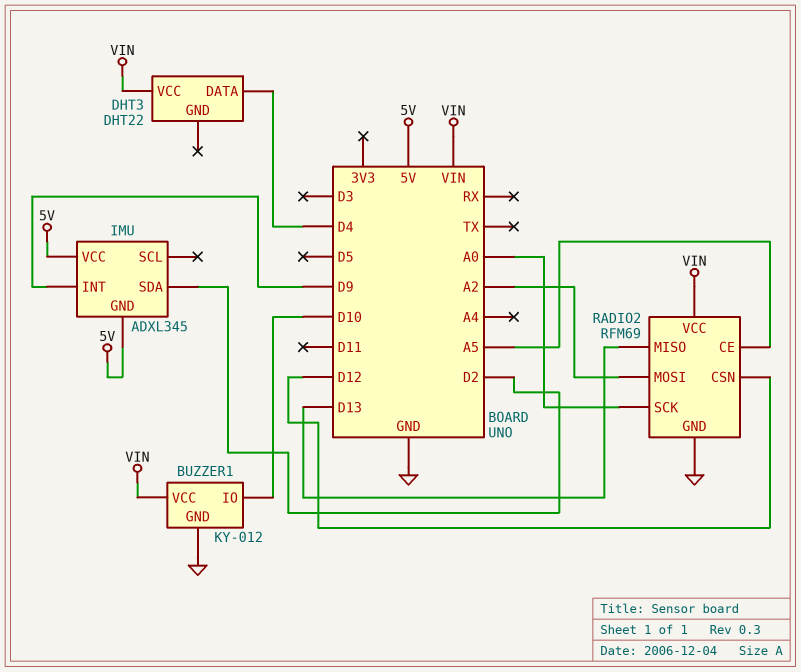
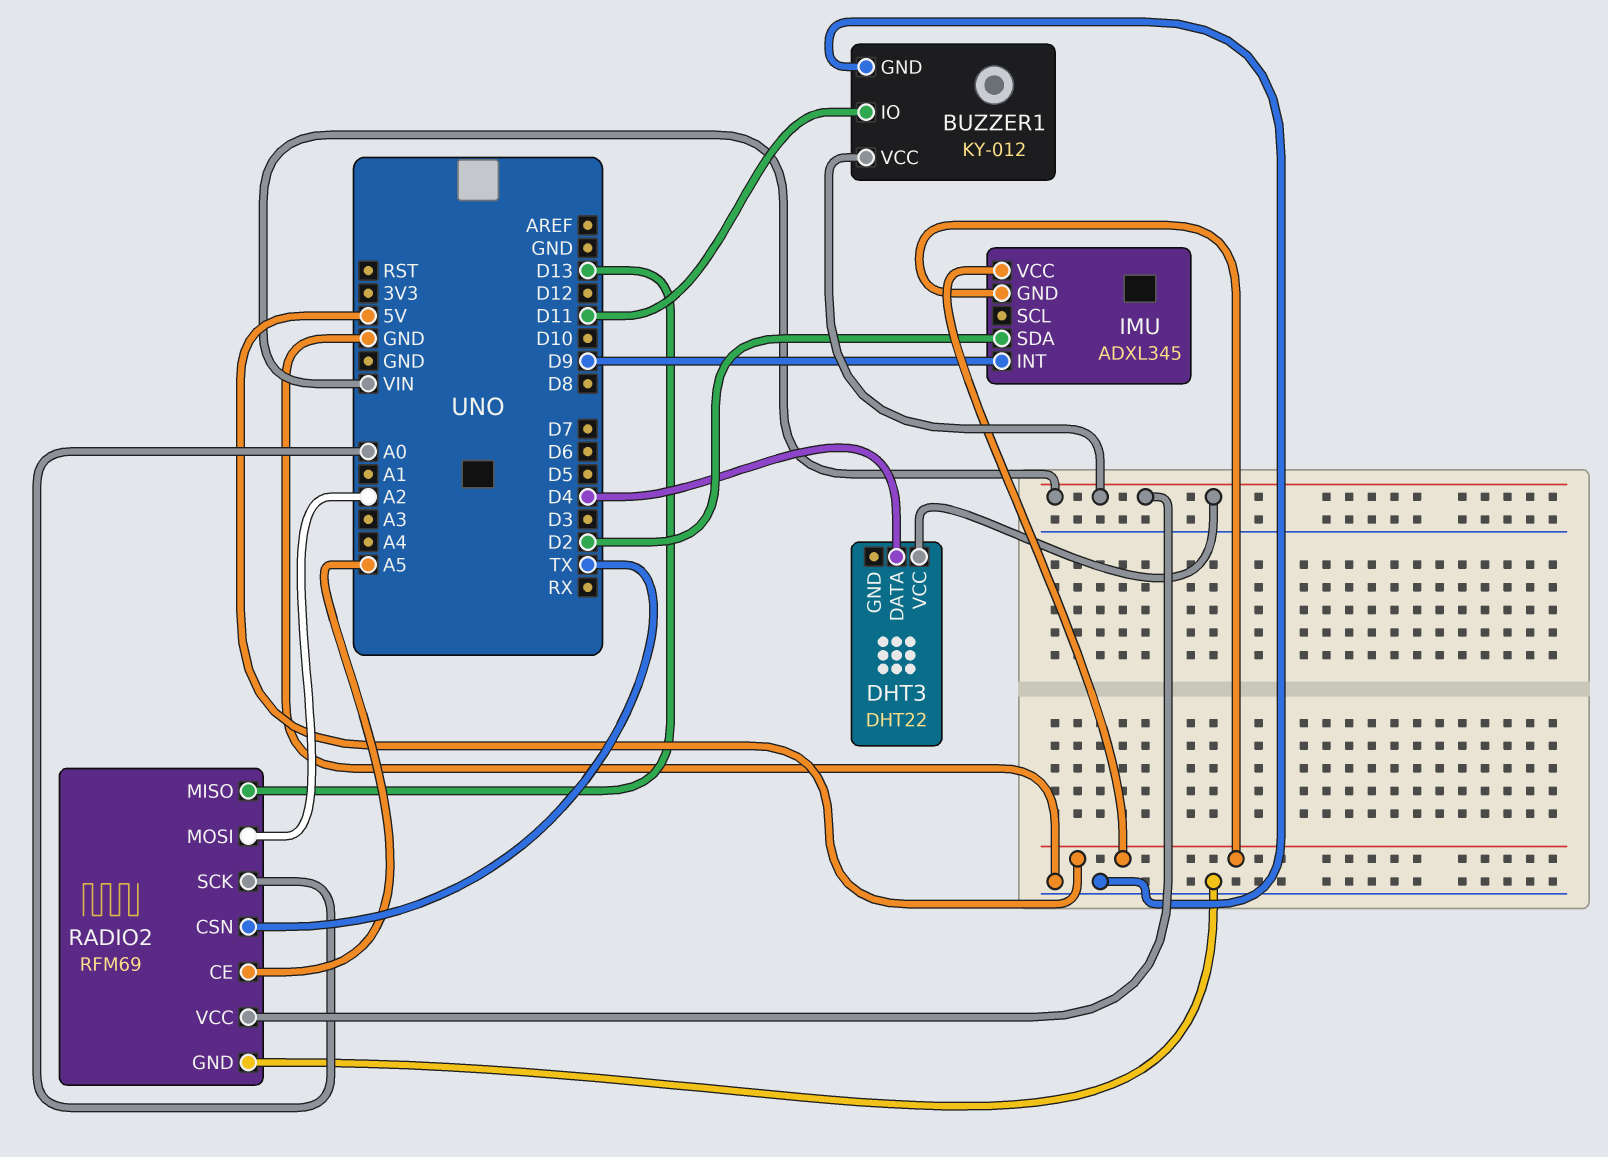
BUZZER1 pin IO: D10 -> D11
RADIO2 pin CSN: D12 -> TX

